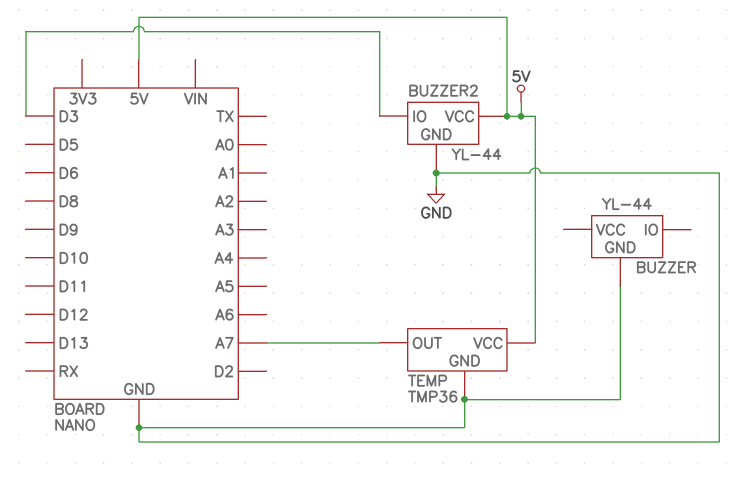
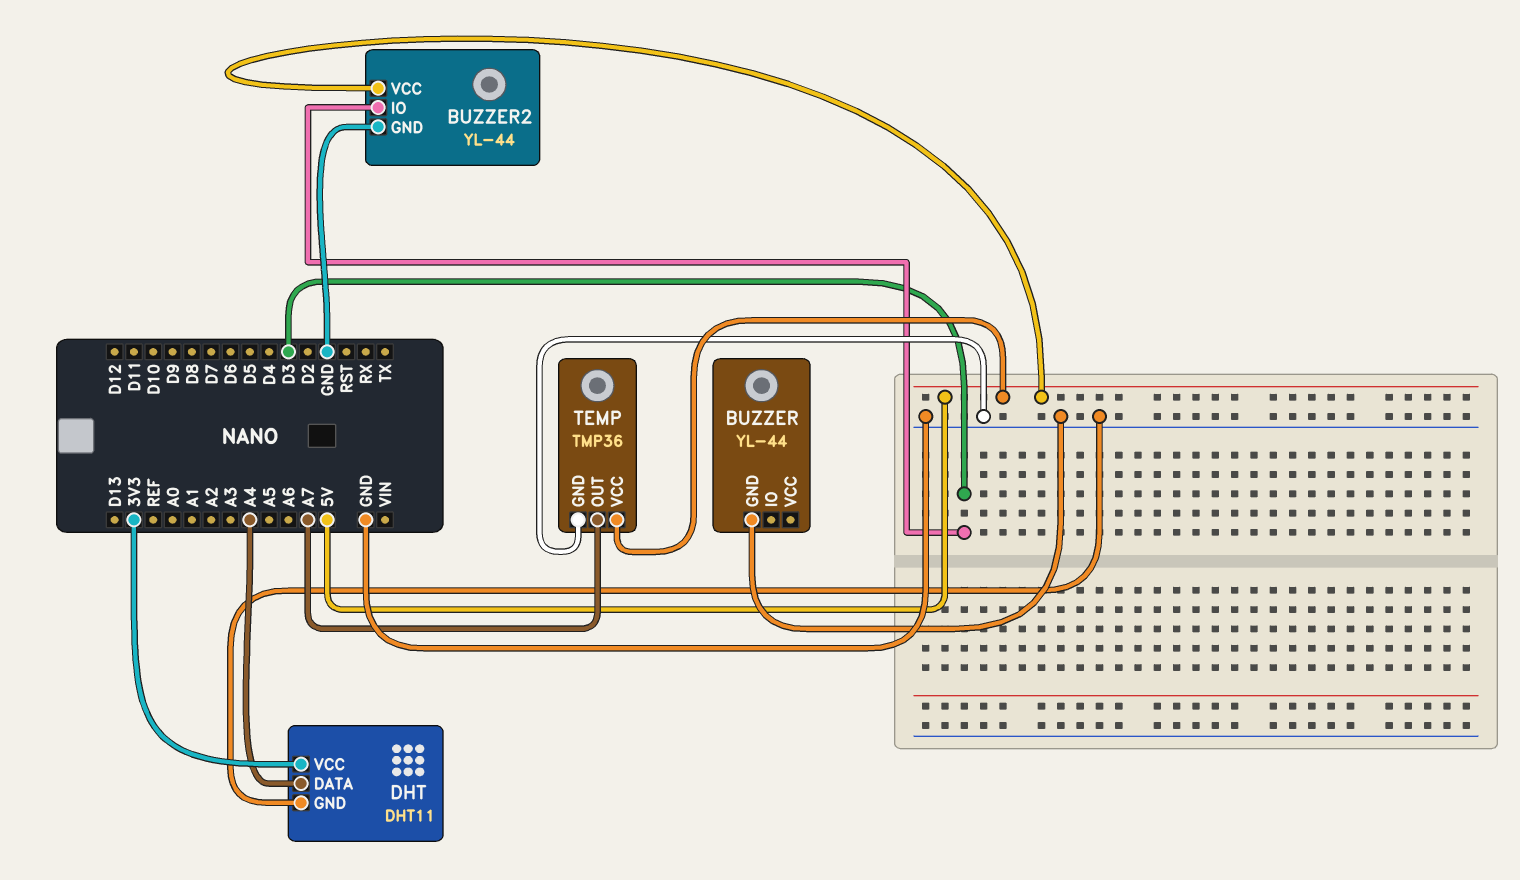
DHT: none -> DHT11
DHT pin DATA: none -> A4
DHT pin GND: none -> GND
DHT pin VCC: none -> 3V3

